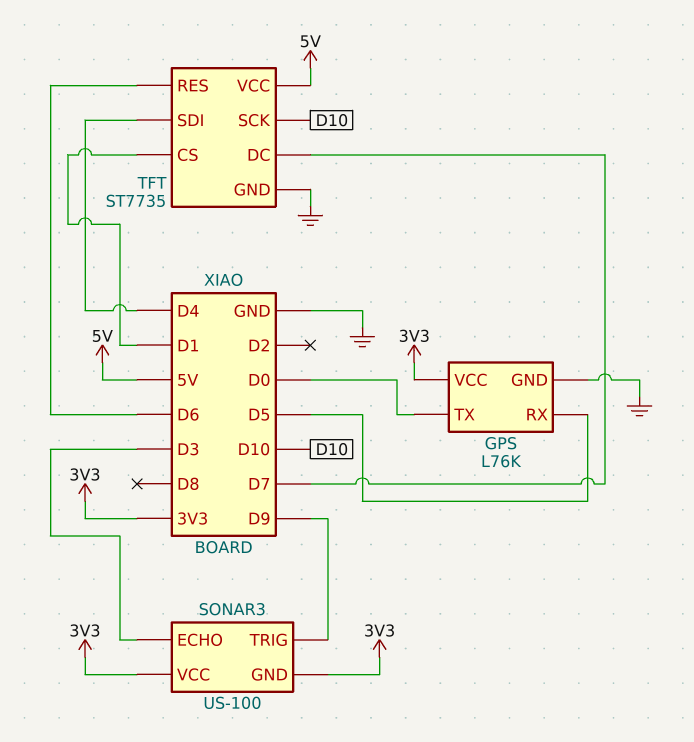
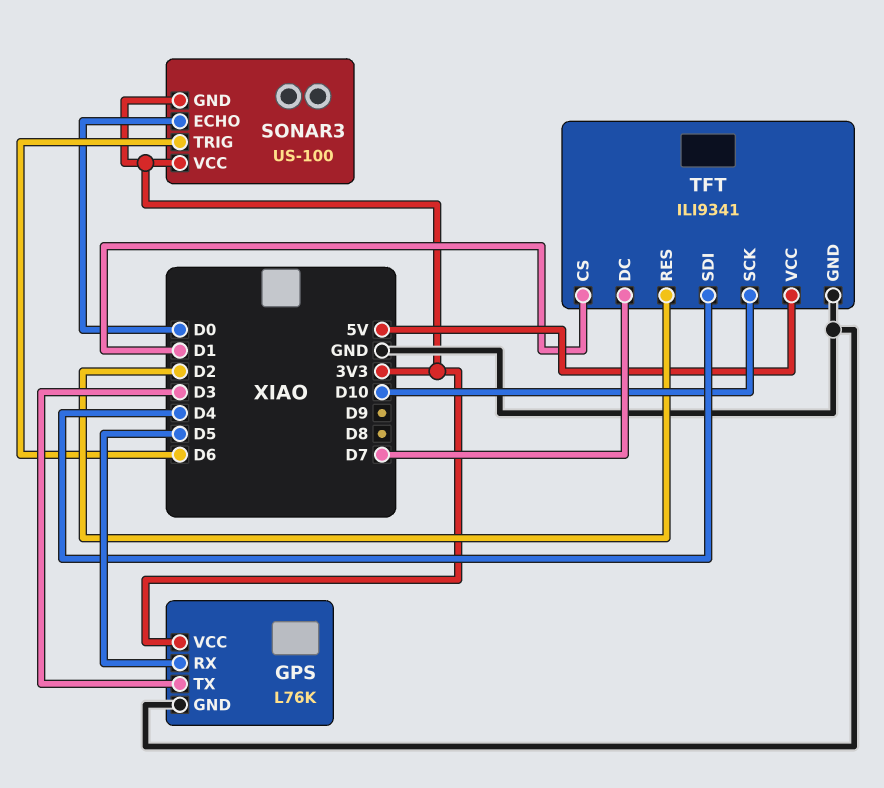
GPS pin TX: D0 -> D3
SONAR3 pin ECHO: D3 -> D0
SONAR3 pin TRIG: D9 -> D6
TFT: ST7735 -> ILI9341
TFT pin RES: D6 -> D2

